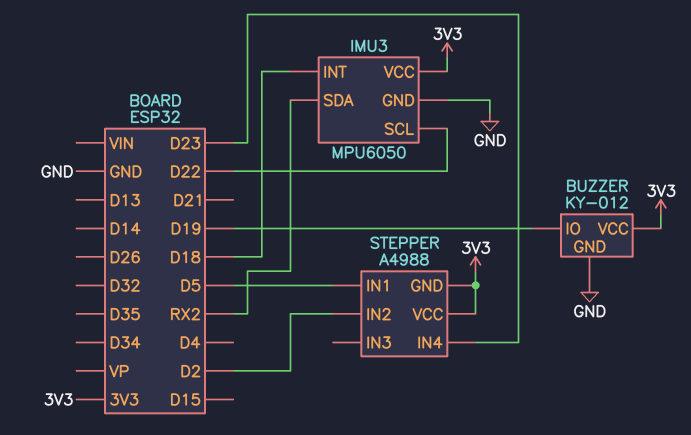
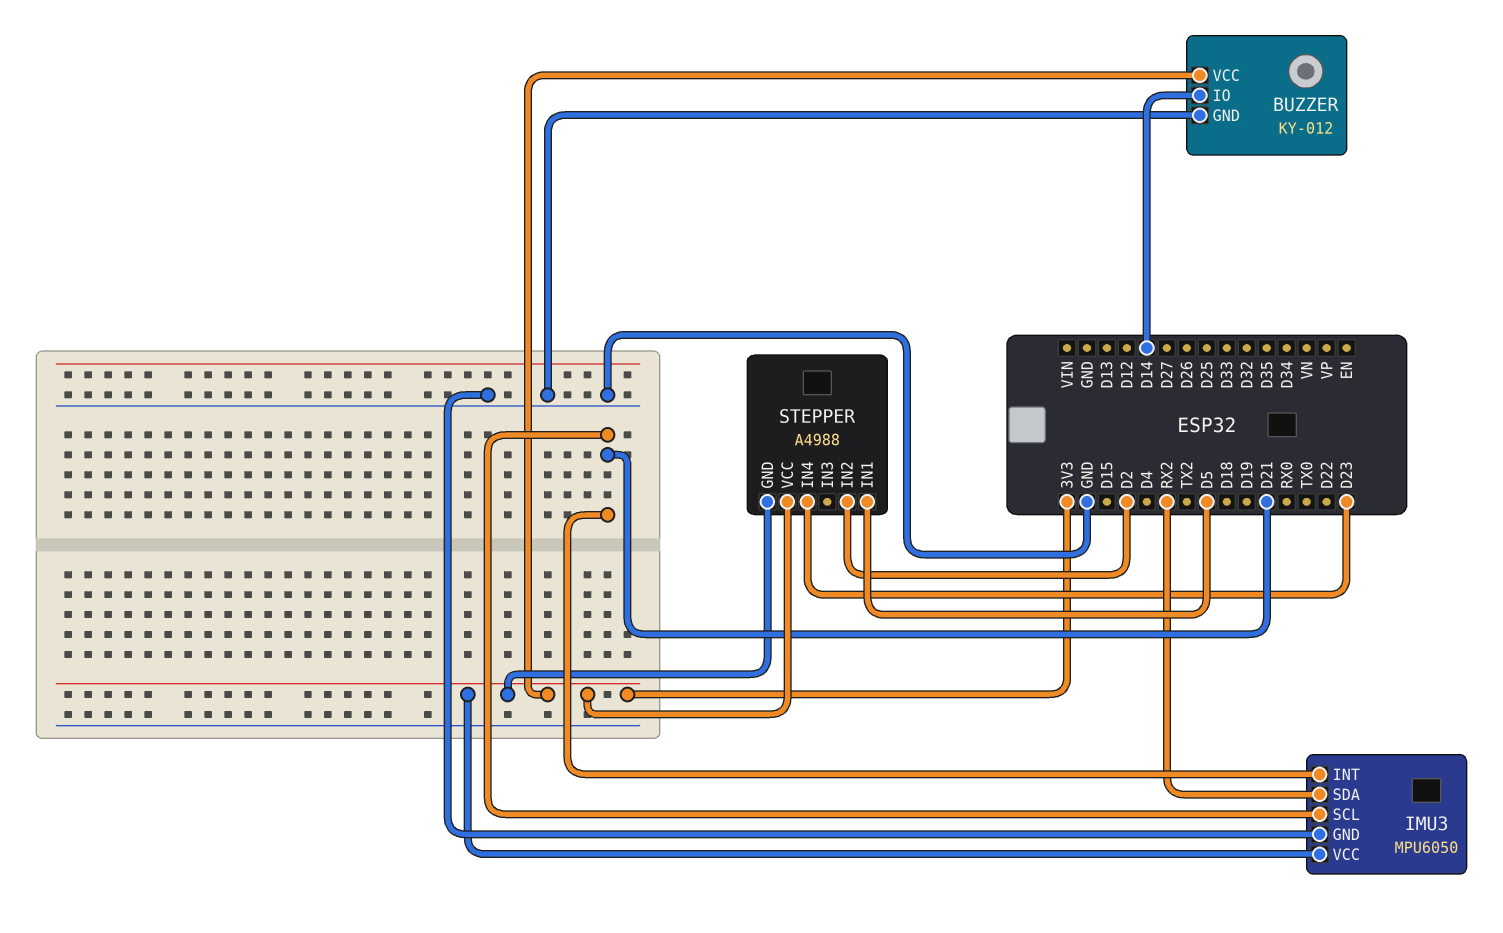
BUZZER pin IO: D19 -> D14
IMU3 pin INT: D18 -> D21
IMU3 pin SCL: D22 -> D21

